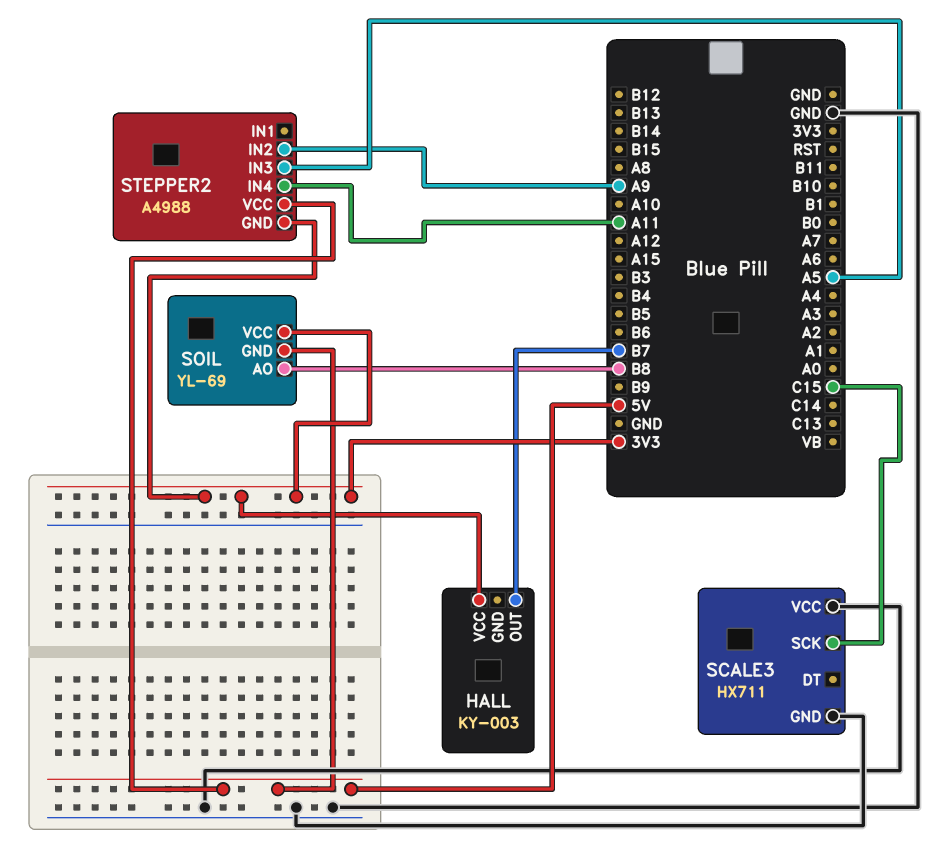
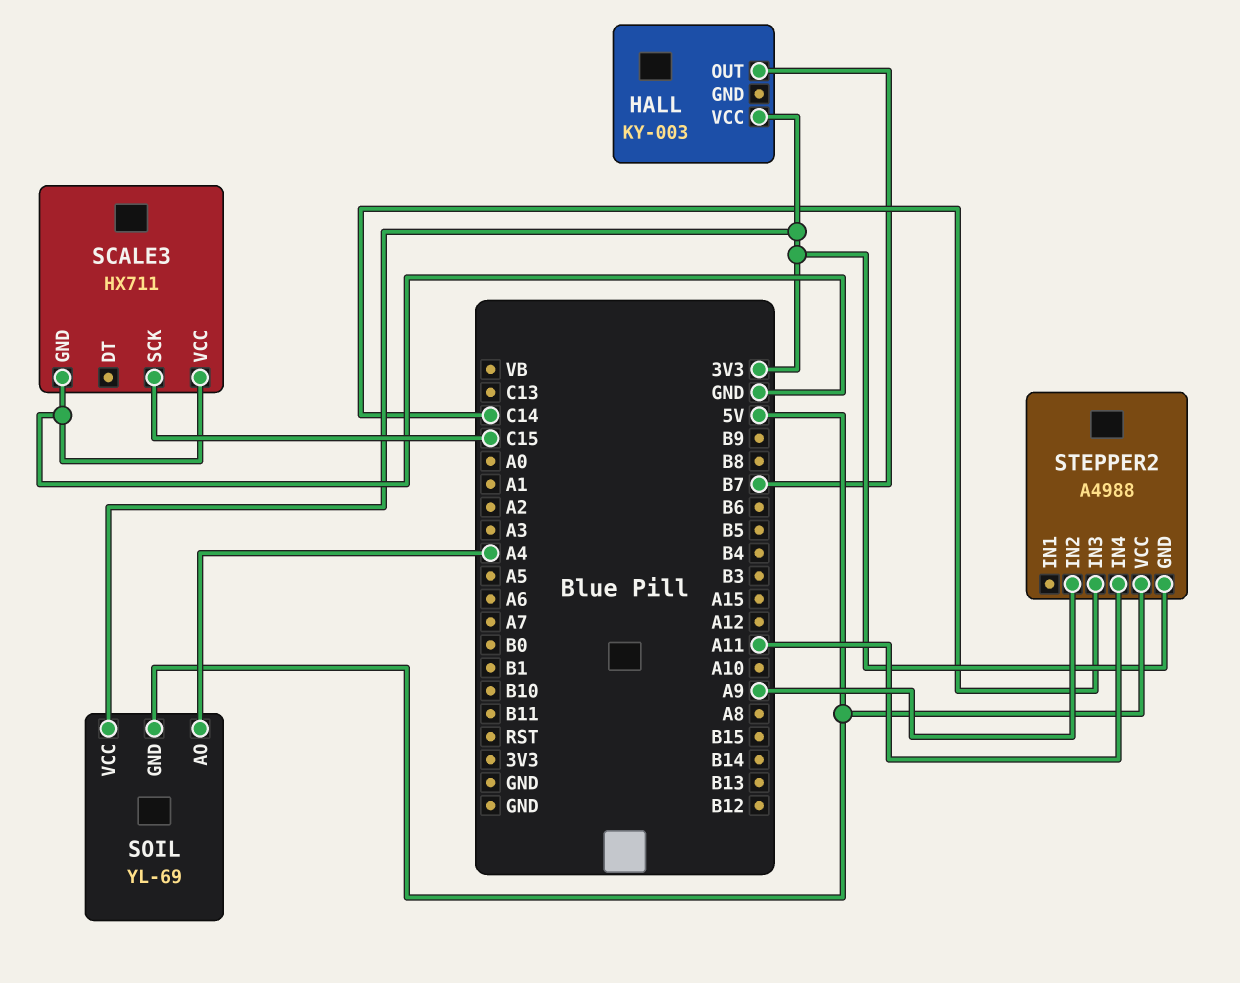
SOIL pin AO: B8 -> A4
STEPPER2 pin IN3: A5 -> C14

